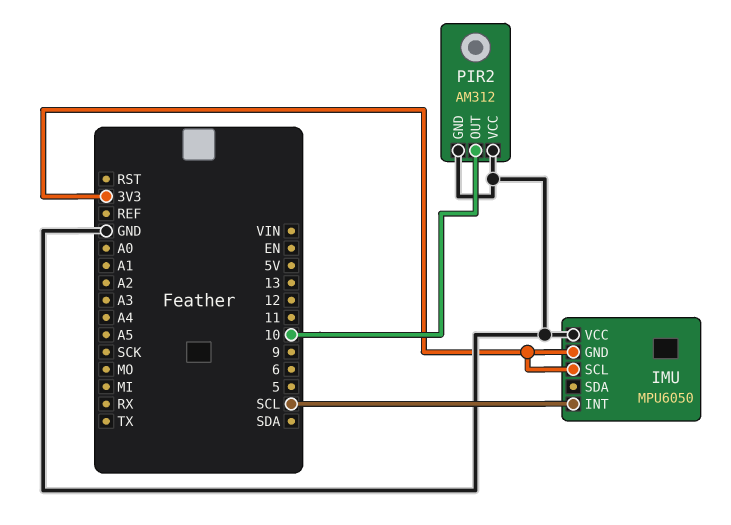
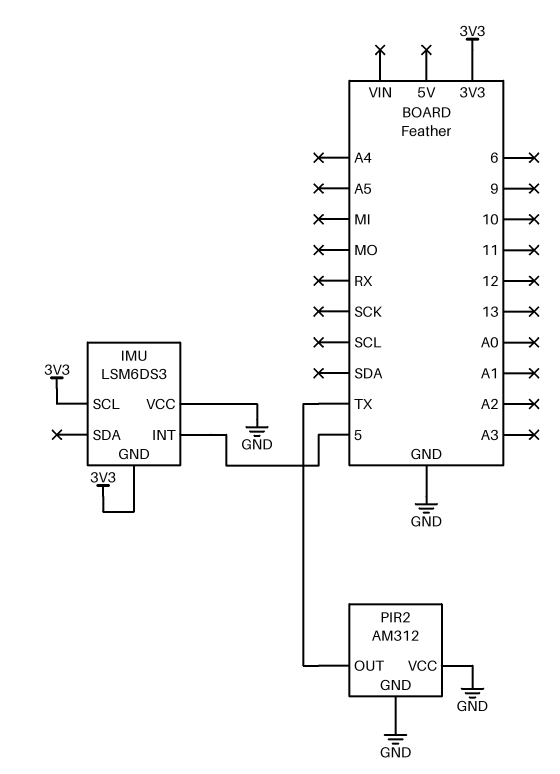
IMU: MPU6050 -> LSM6DS3
IMU pin INT: SCL -> 5
PIR2 pin OUT: 10 -> TX

